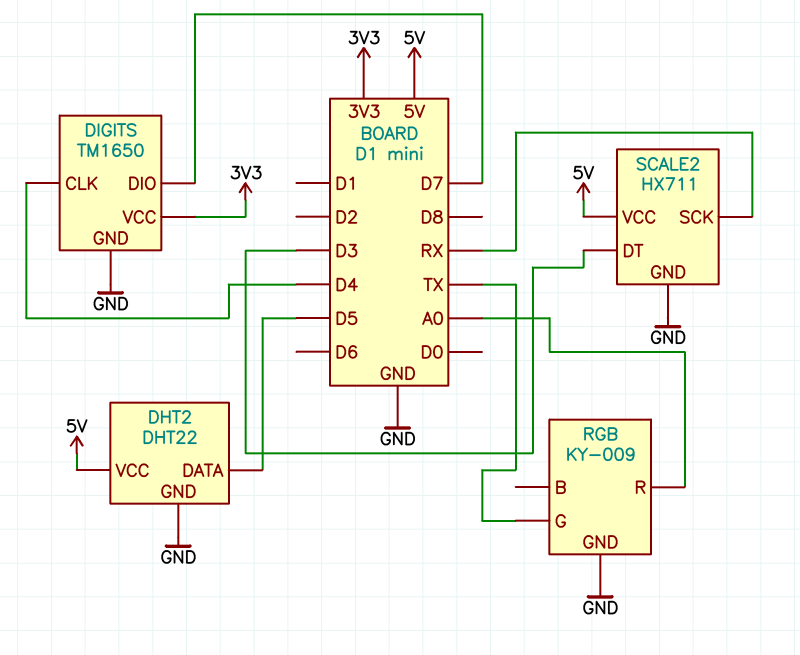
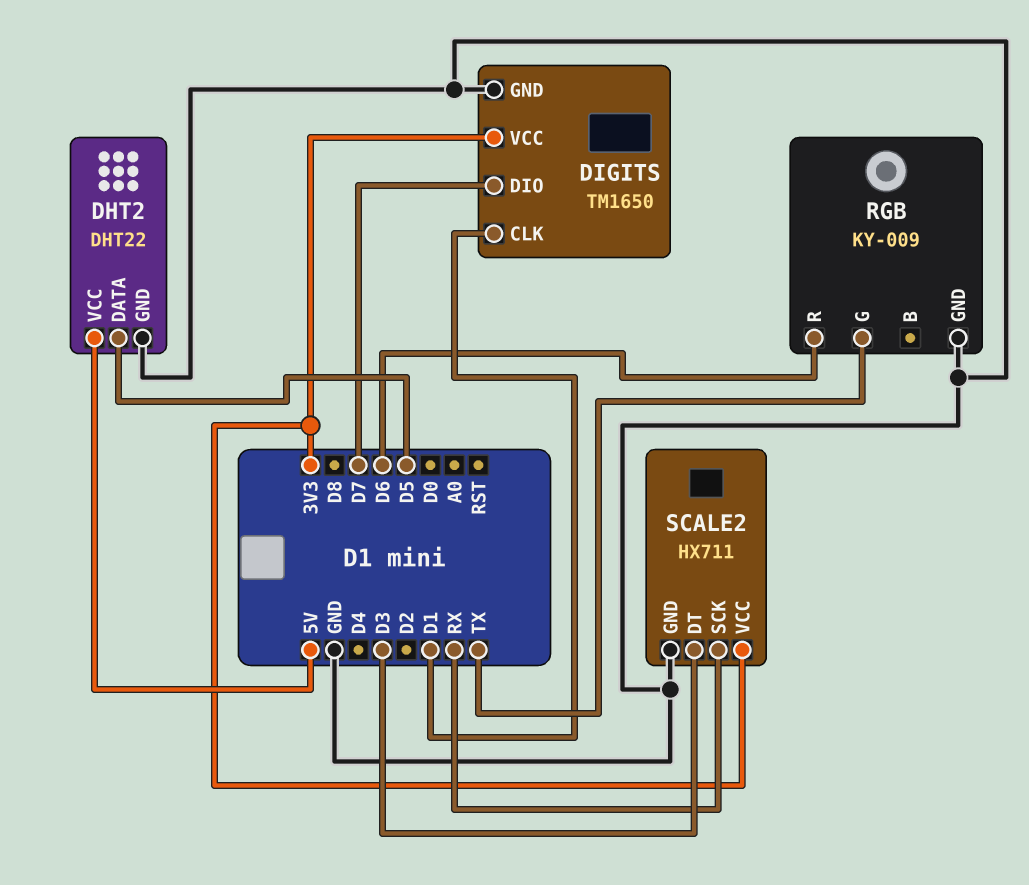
DIGITS pin CLK: D4 -> D1
RGB pin R: A0 -> D6
SCALE2 pin VCC: 5V -> 3V3

